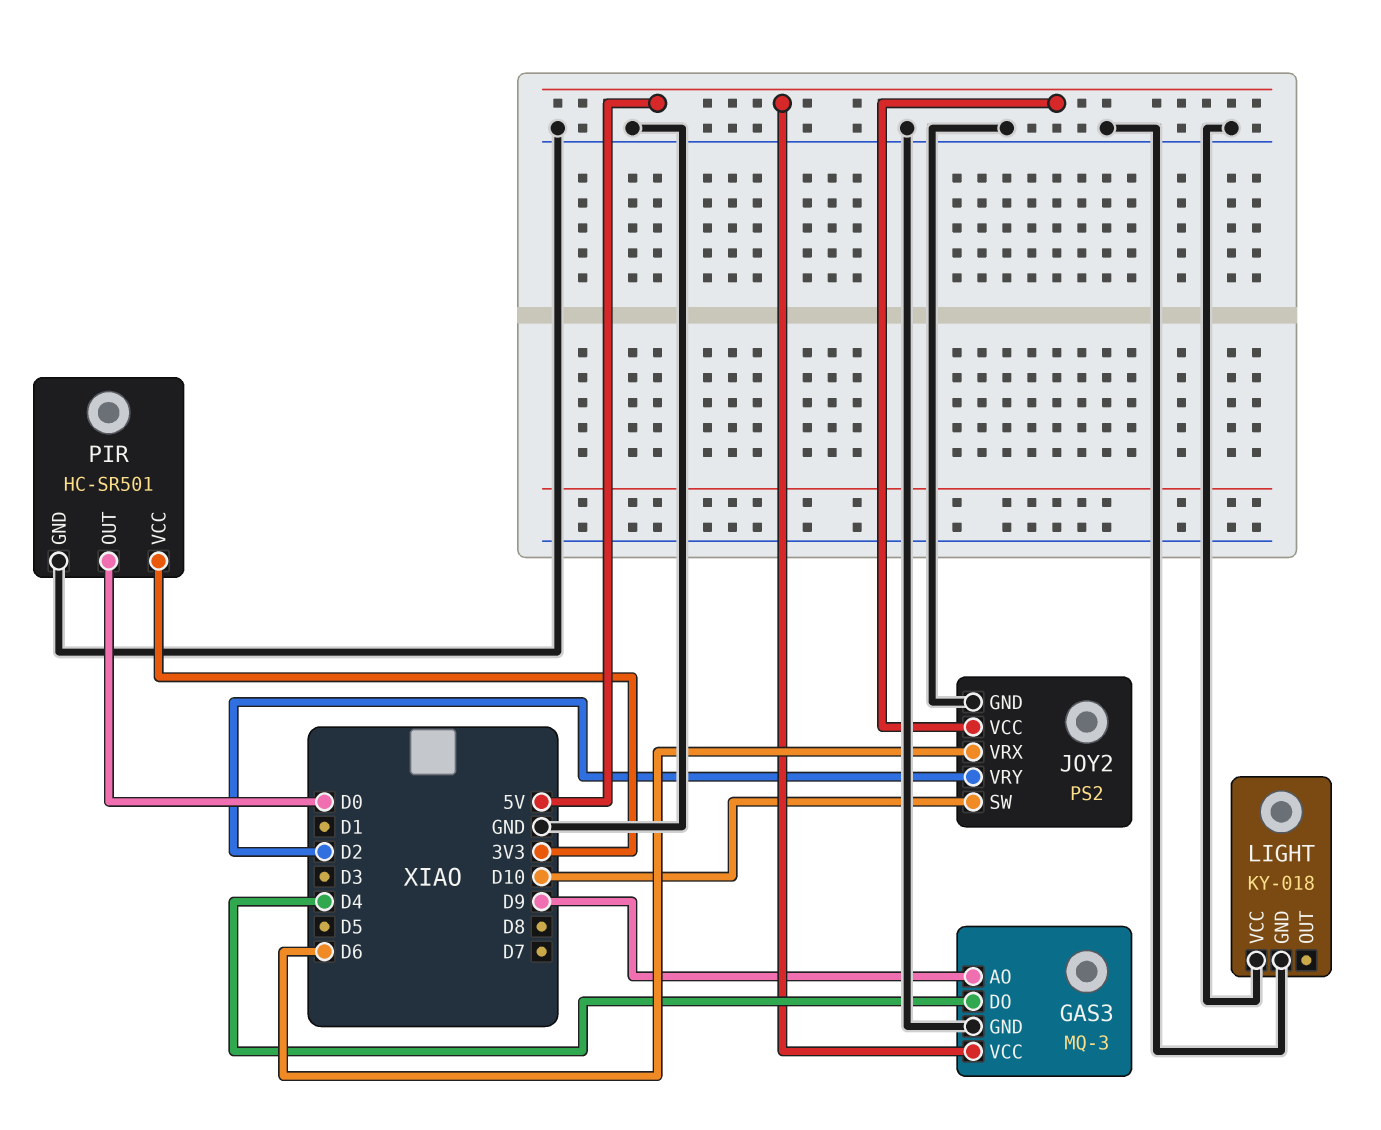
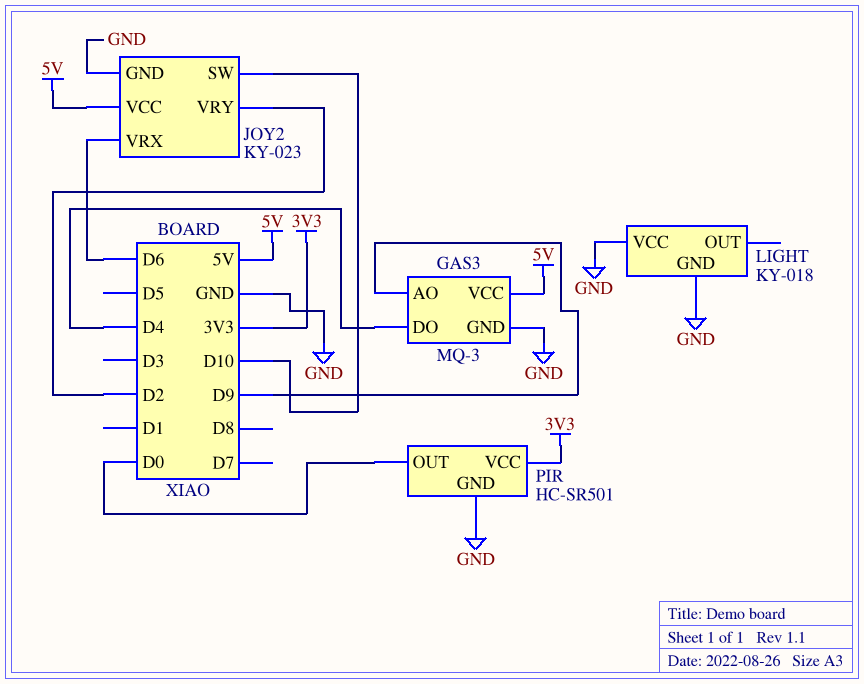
JOY2: PS2 -> KY-023

